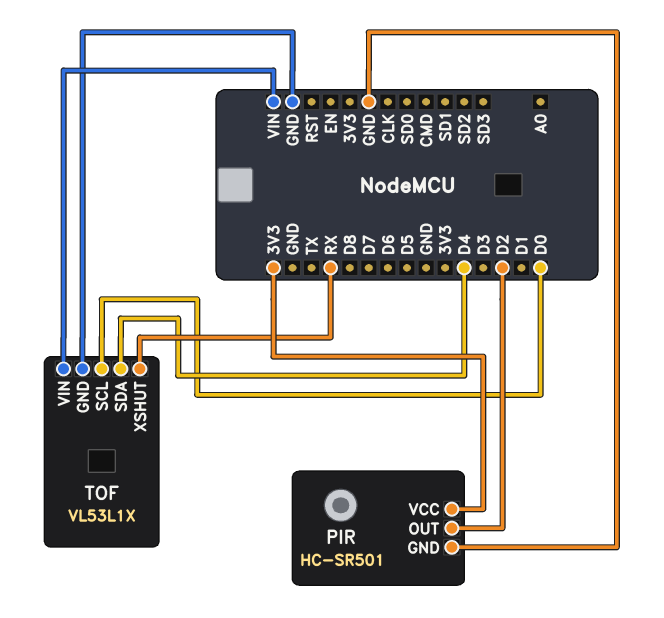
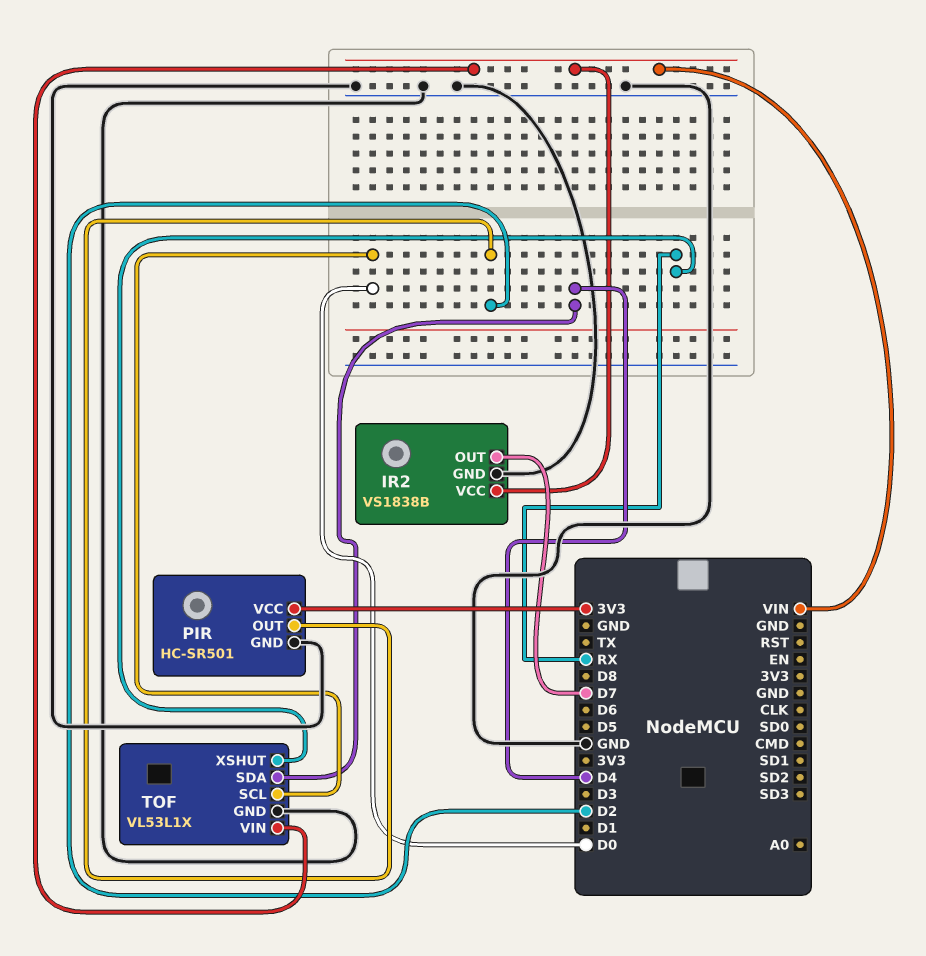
IR2: none -> VS1838B
IR2 pin GND: none -> GND
IR2 pin OUT: none -> D7
IR2 pin VCC: none -> VIN

